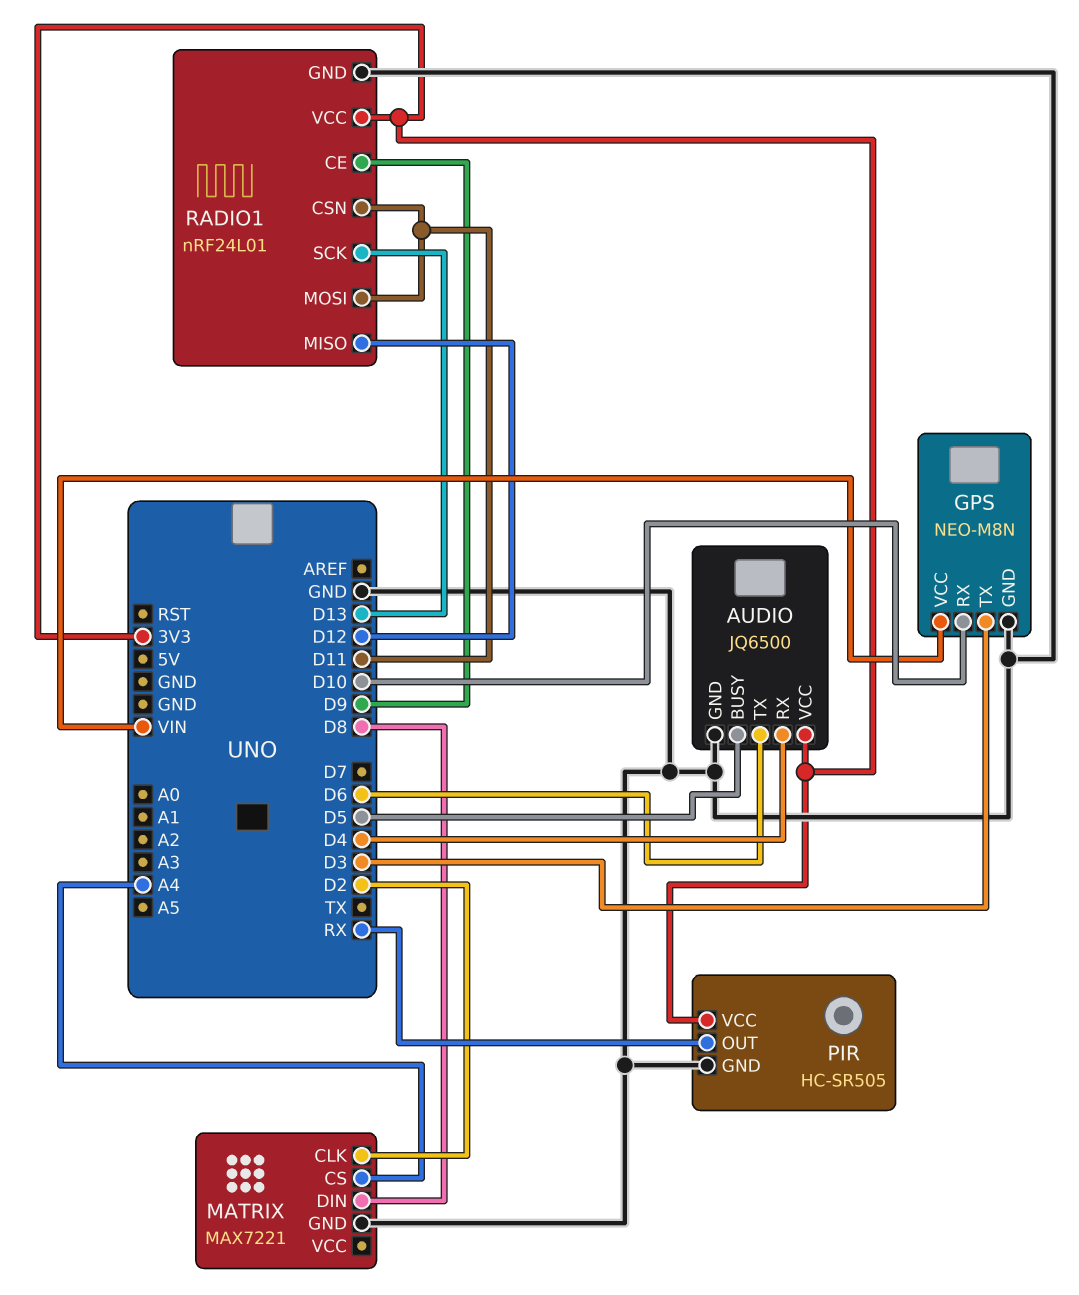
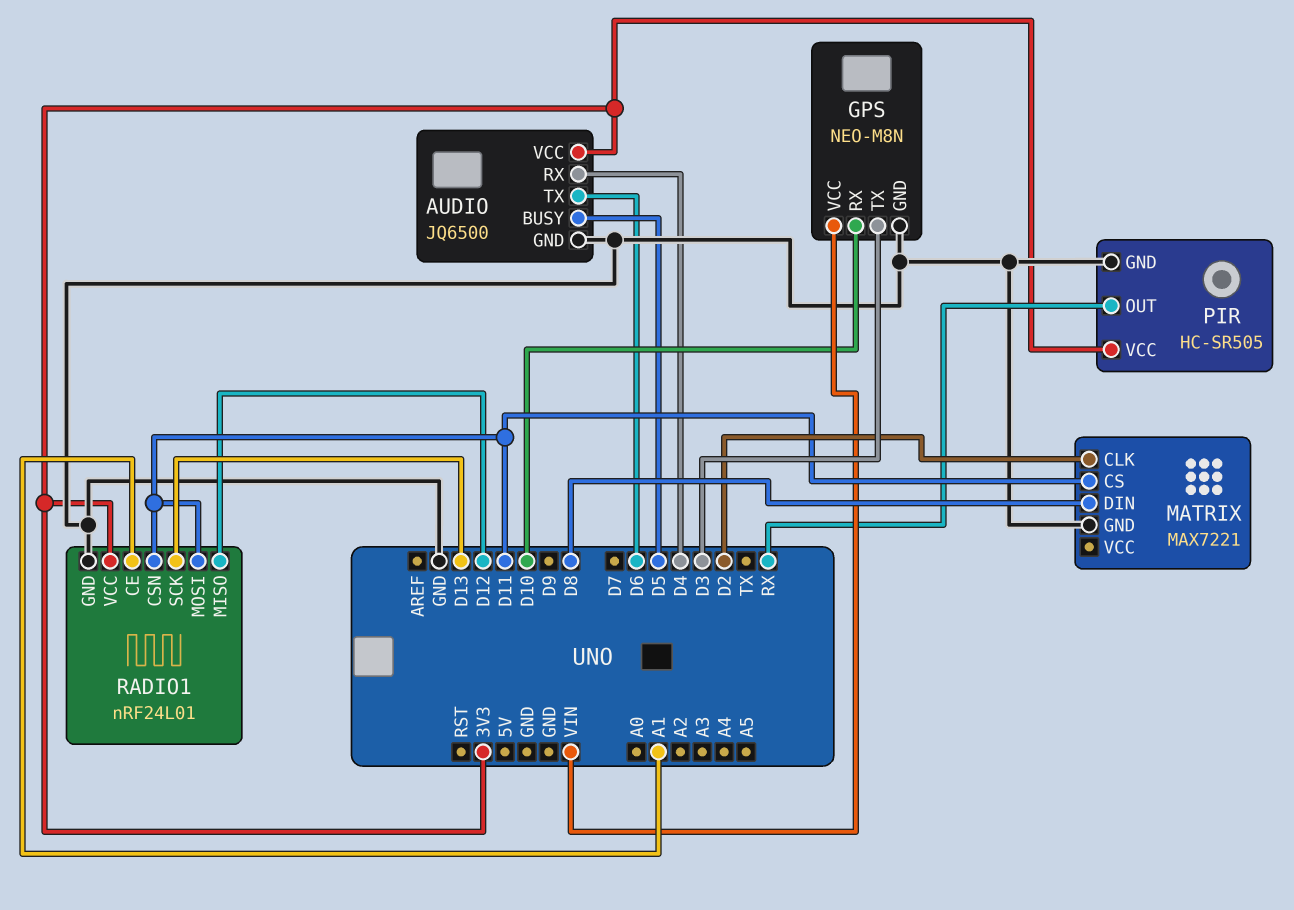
MATRIX pin CS: A4 -> D11
RADIO1 pin CE: D9 -> A1

